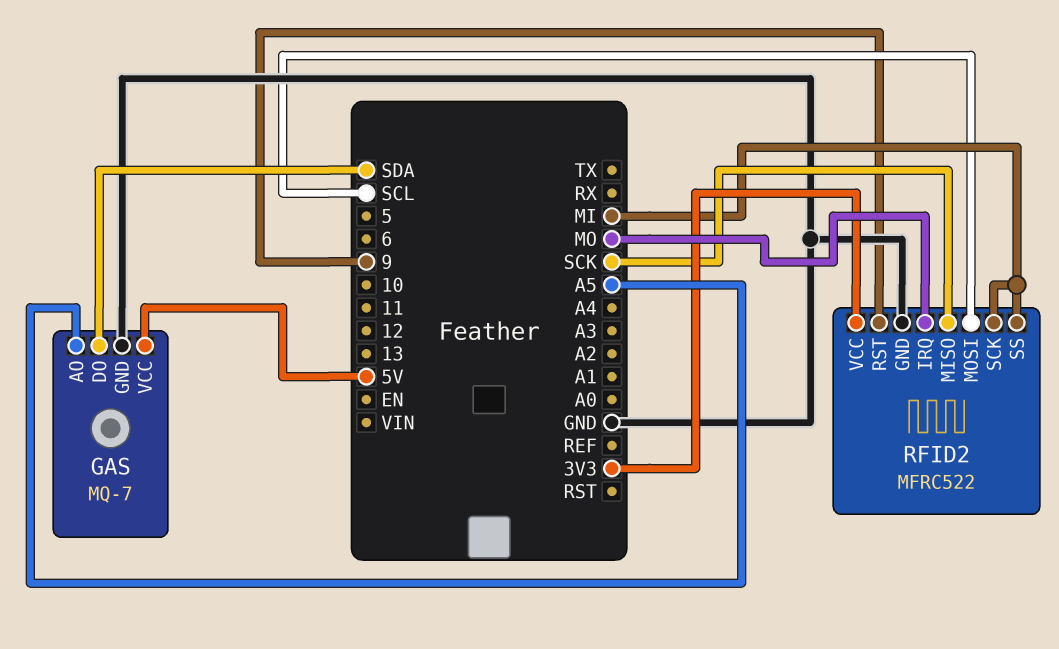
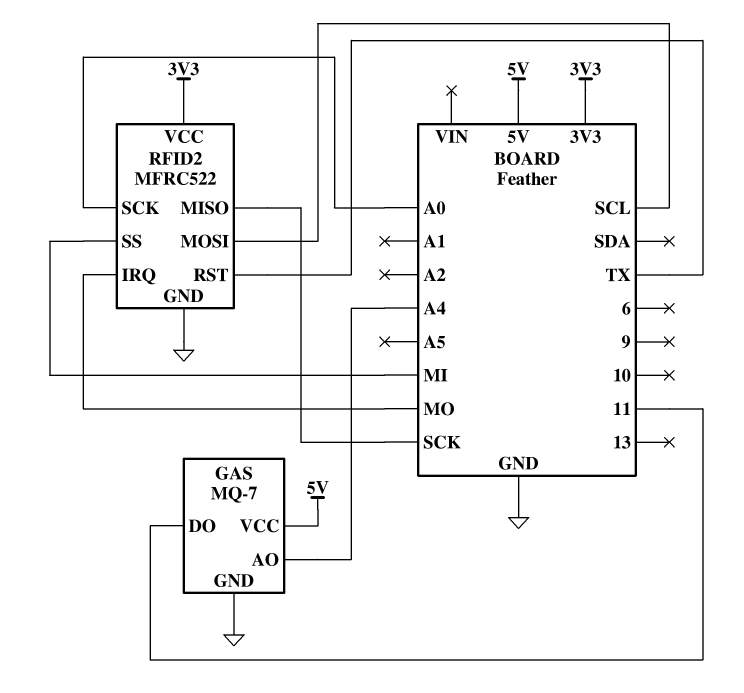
GAS pin AO: A5 -> A4
GAS pin DO: SDA -> 11
RFID2 pin RST: 9 -> TX
RFID2 pin SCK: MI -> A0

